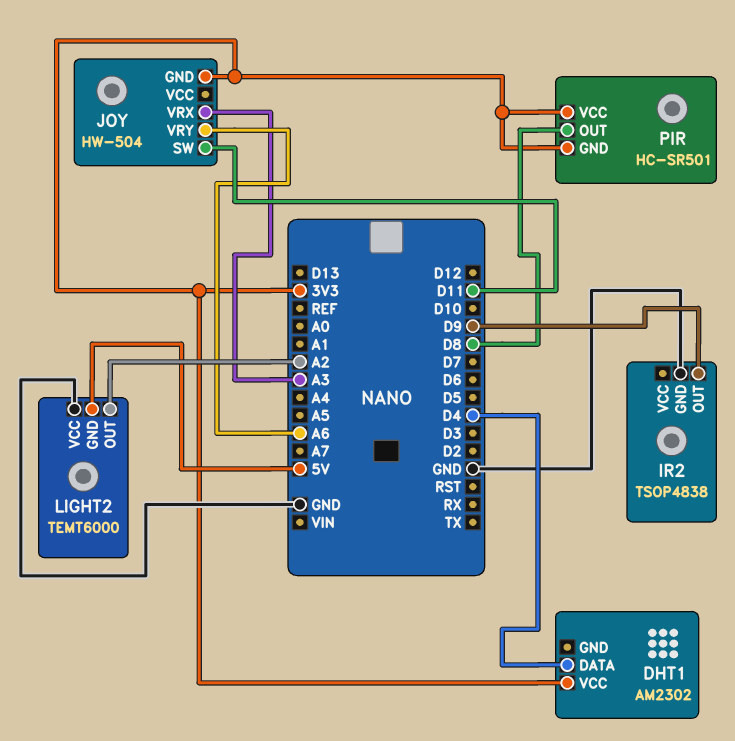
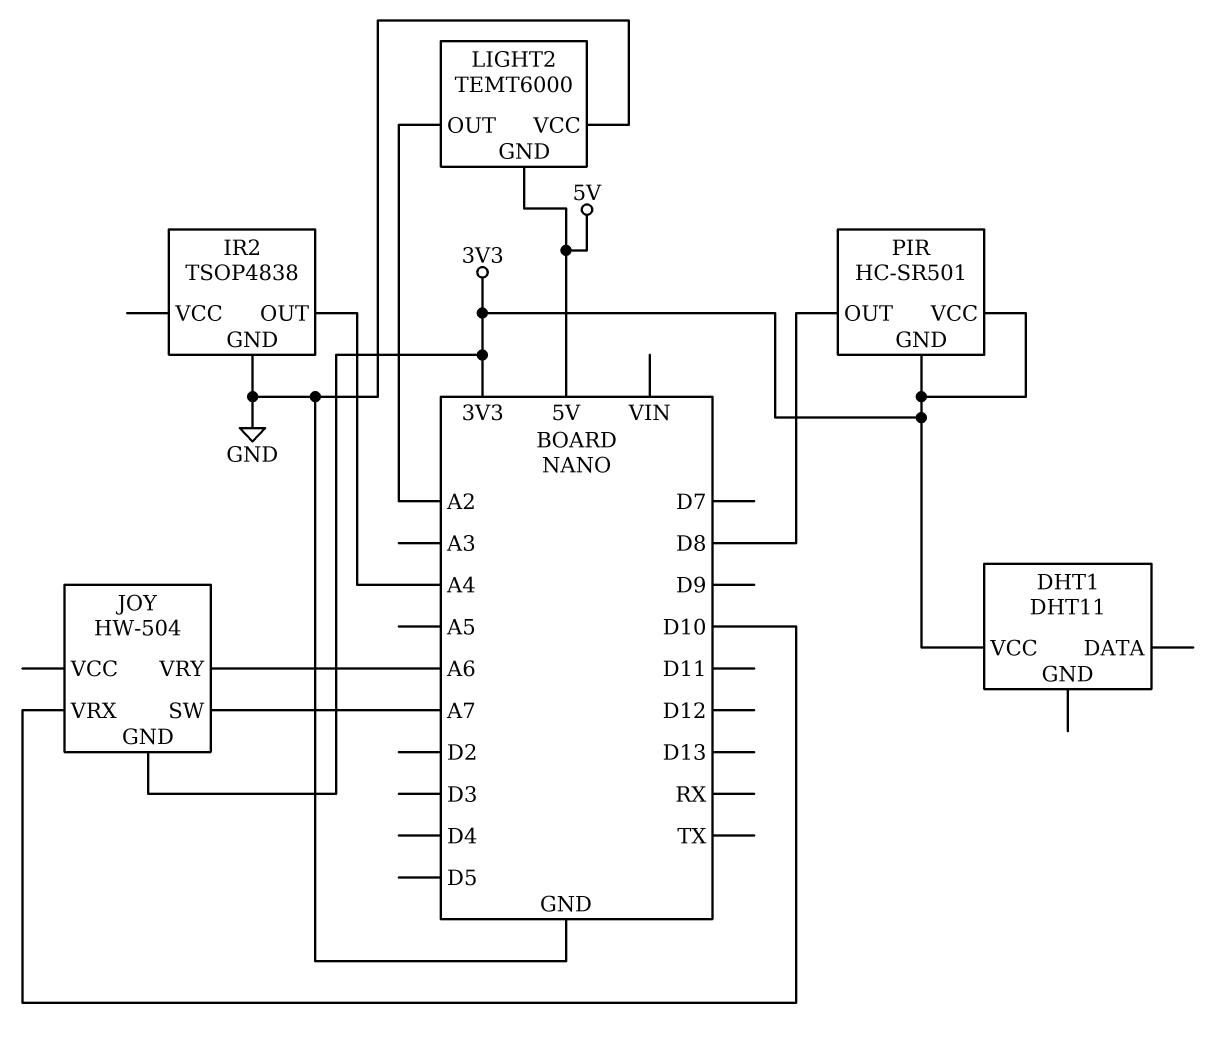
DHT1: AM2302 -> DHT11
DHT1 pin DATA: D4 -> none
IR2 pin OUT: D9 -> A4
JOY pin SW: D11 -> A7
JOY pin VRX: A3 -> D10

